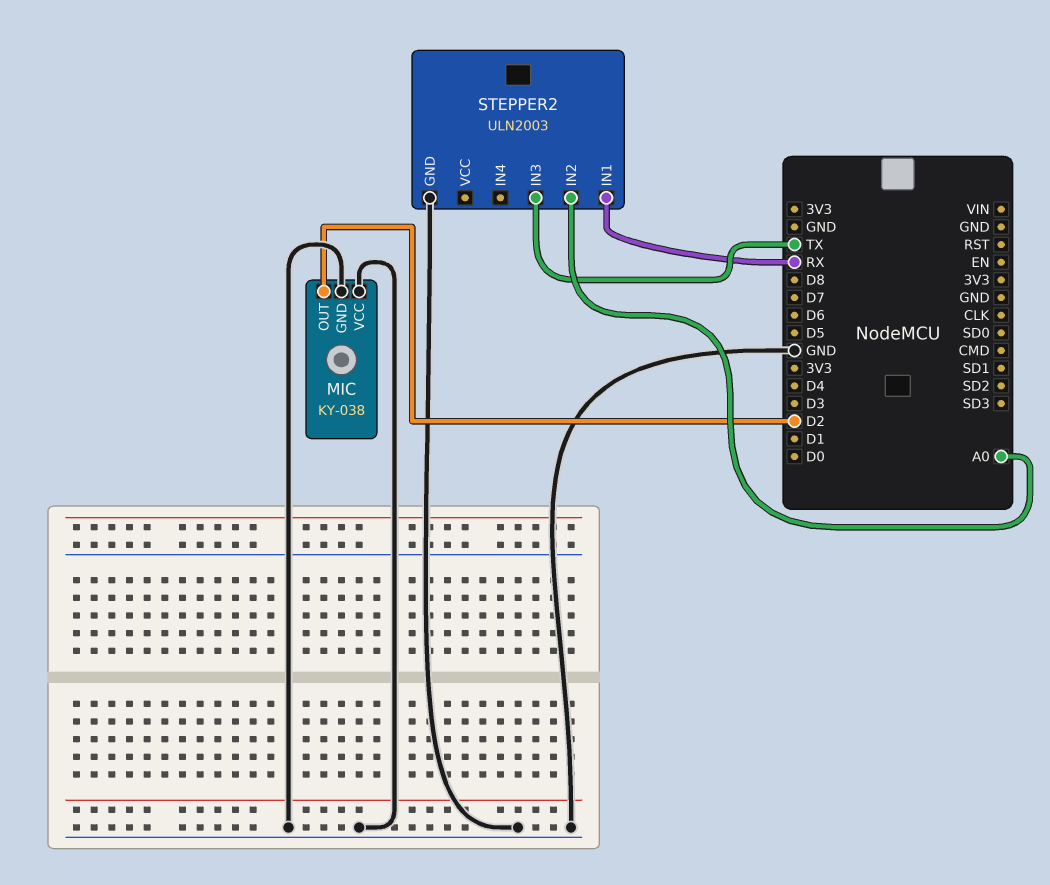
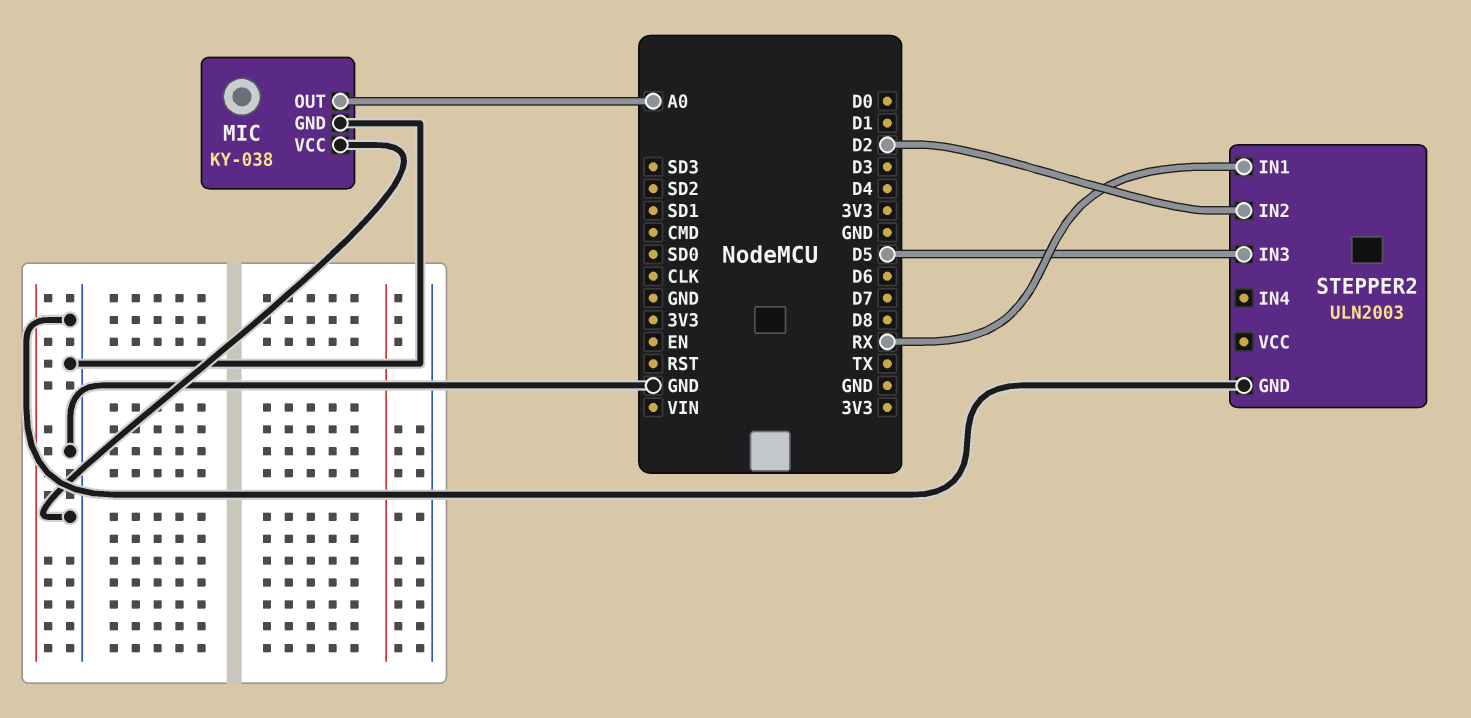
MIC pin OUT: D2 -> A0
STEPPER2 pin IN2: A0 -> D2
STEPPER2 pin IN3: TX -> D5

